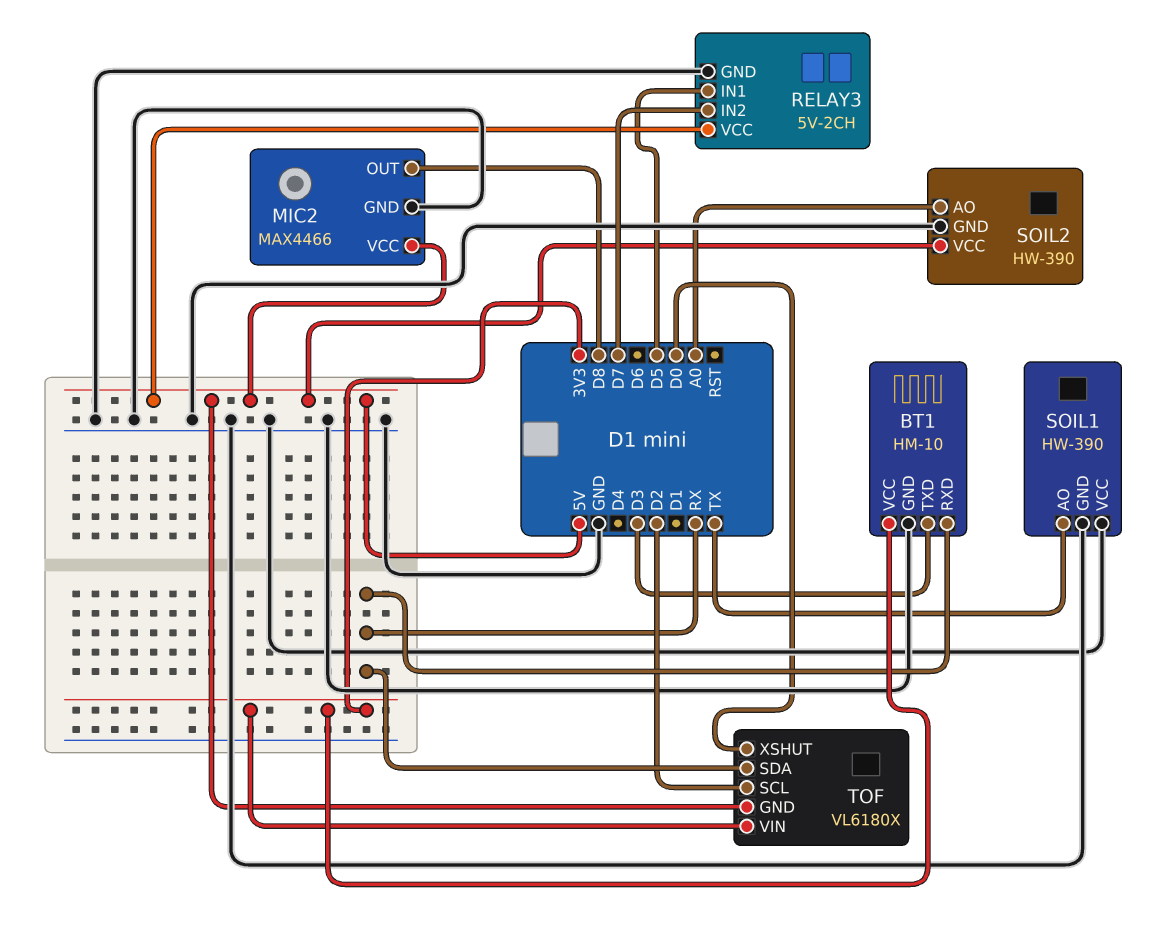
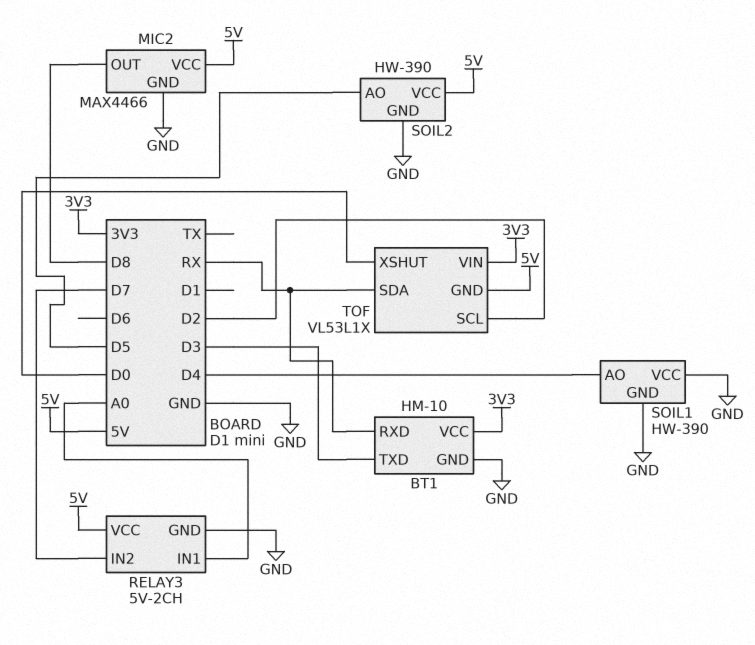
RELAY3 pin IN1: D5 -> A0
SOIL1 pin AO: TX -> D4
SOIL2 pin AO: A0 -> D5
TOF: VL6180X -> VL53L1X

